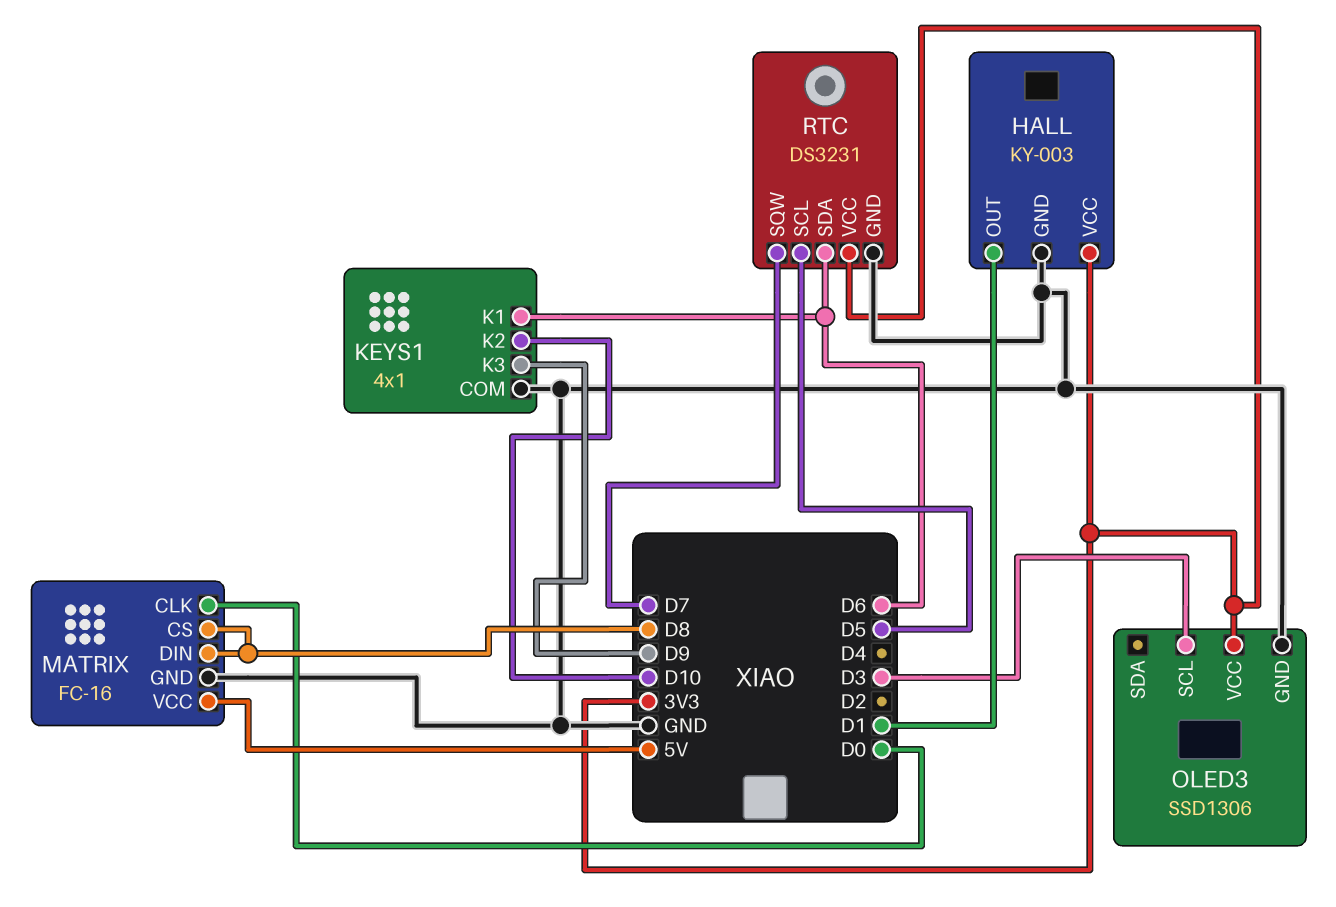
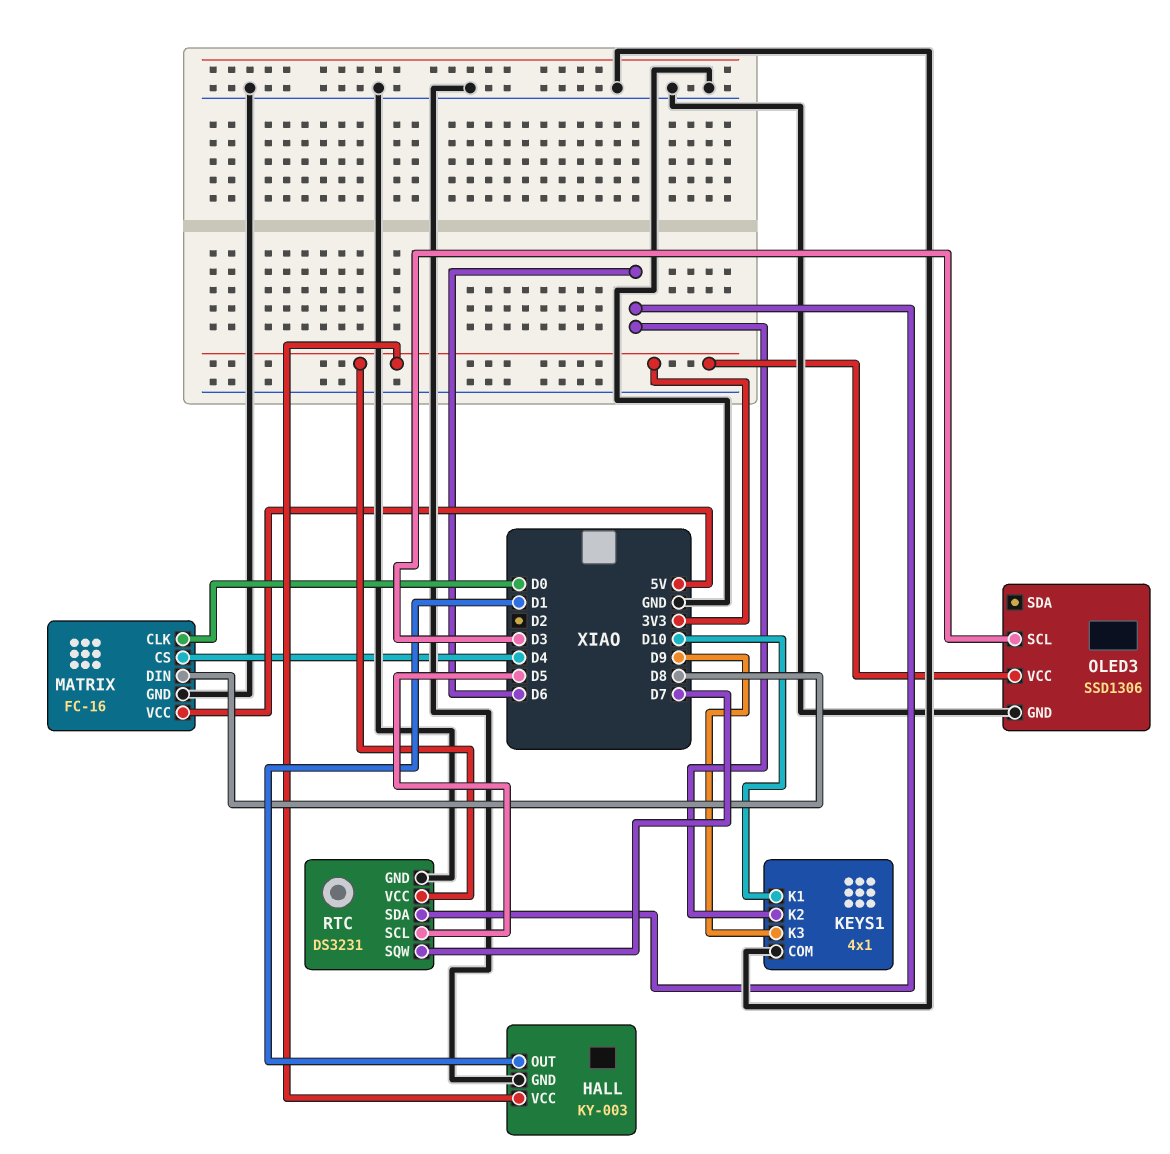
KEYS1 pin K1: D6 -> D10
KEYS1 pin K2: D10 -> D6
MATRIX pin CS: D8 -> D4

